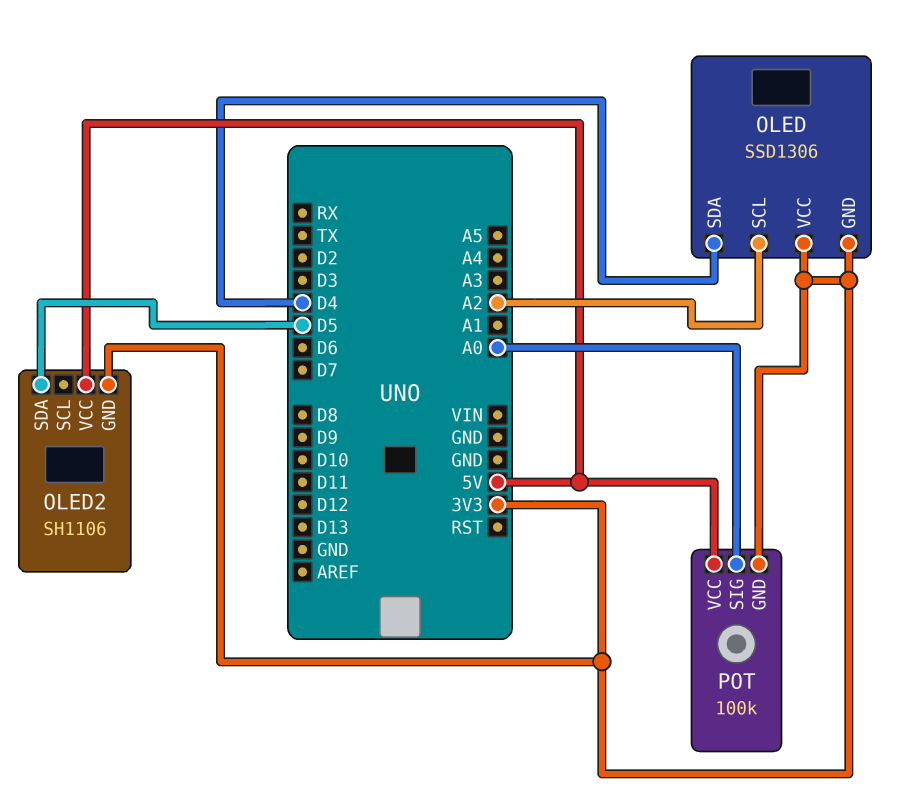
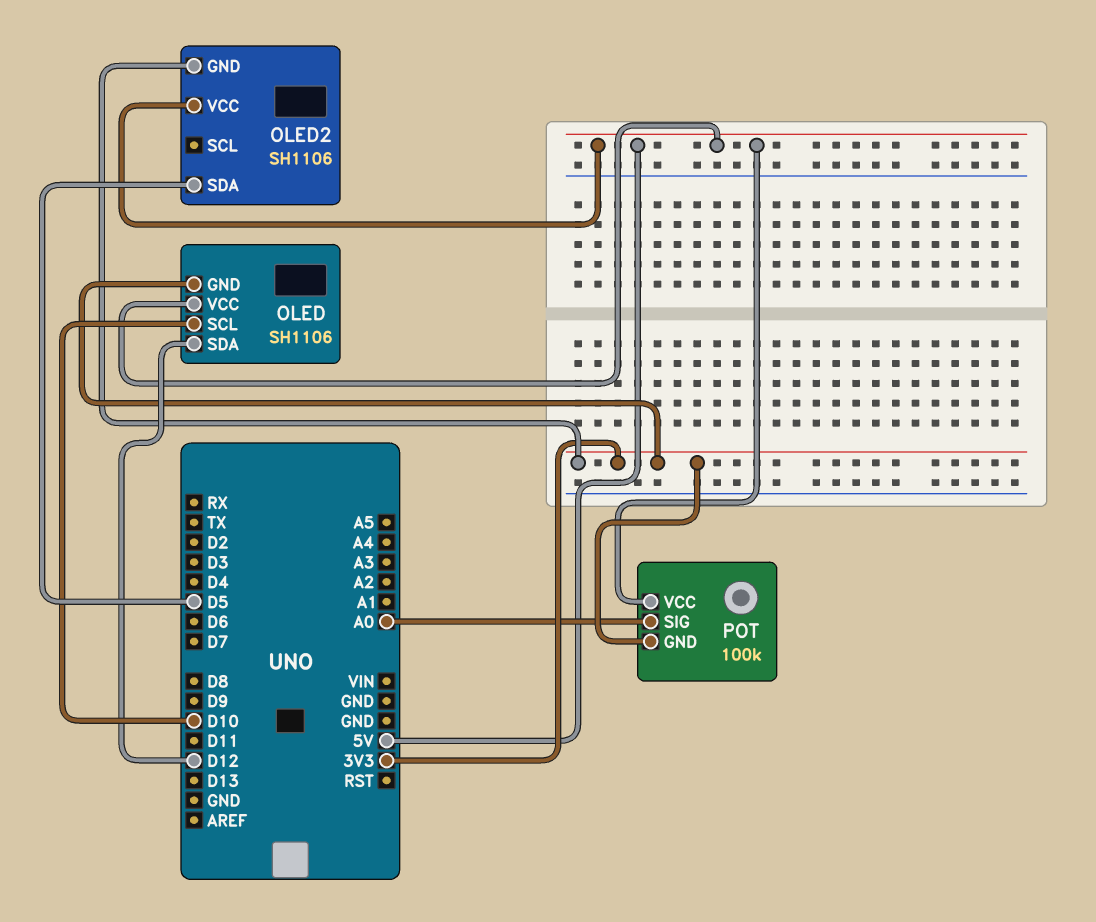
OLED: SSD1306 -> SH1106
OLED pin SCL: A2 -> D10
OLED pin SDA: D4 -> D12
OLED pin VCC: 3V3 -> 5V

